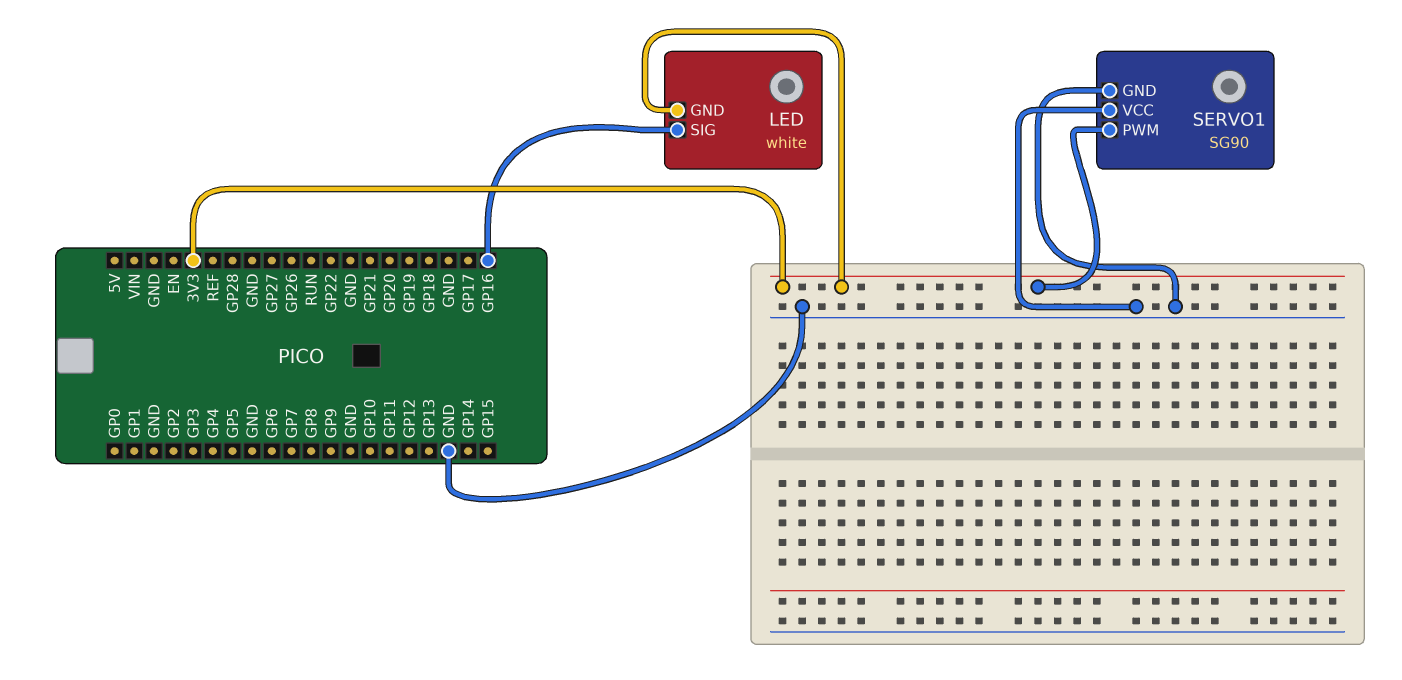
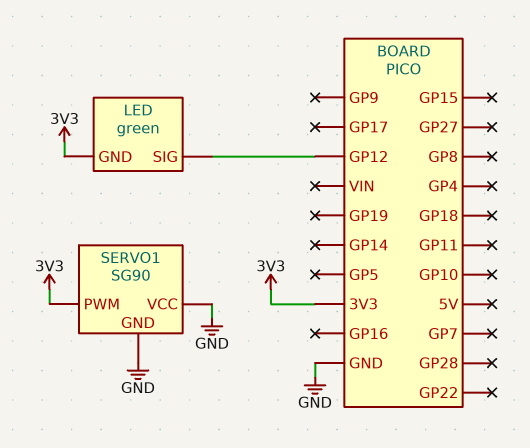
LED: white -> green
LED pin SIG: GP16 -> GP12

